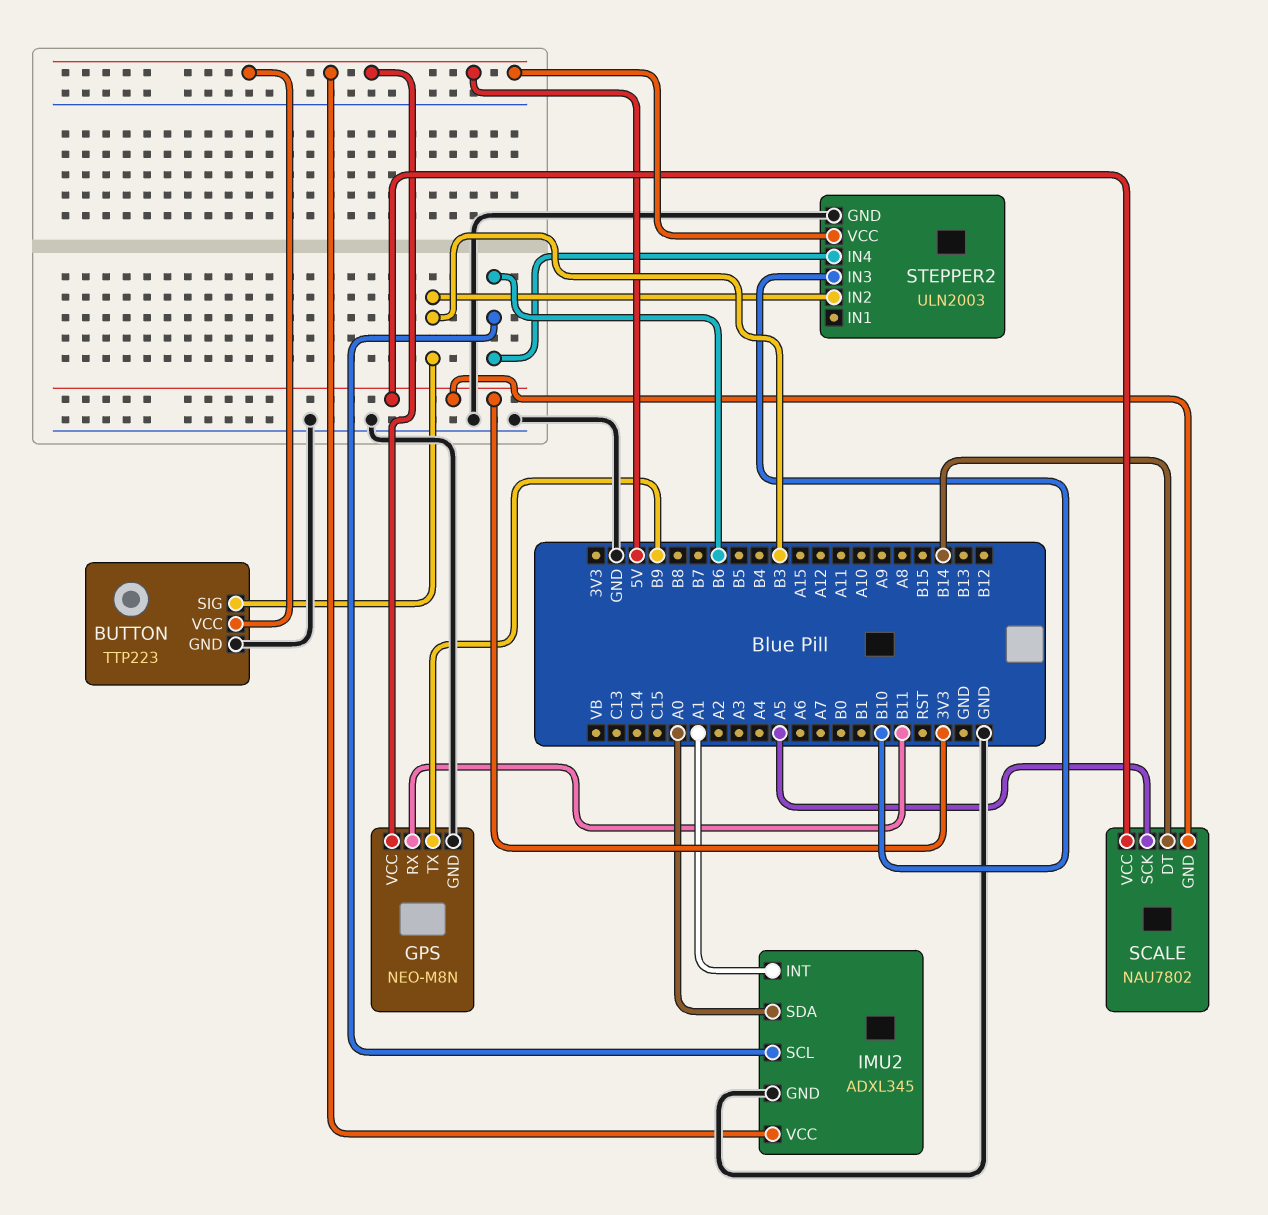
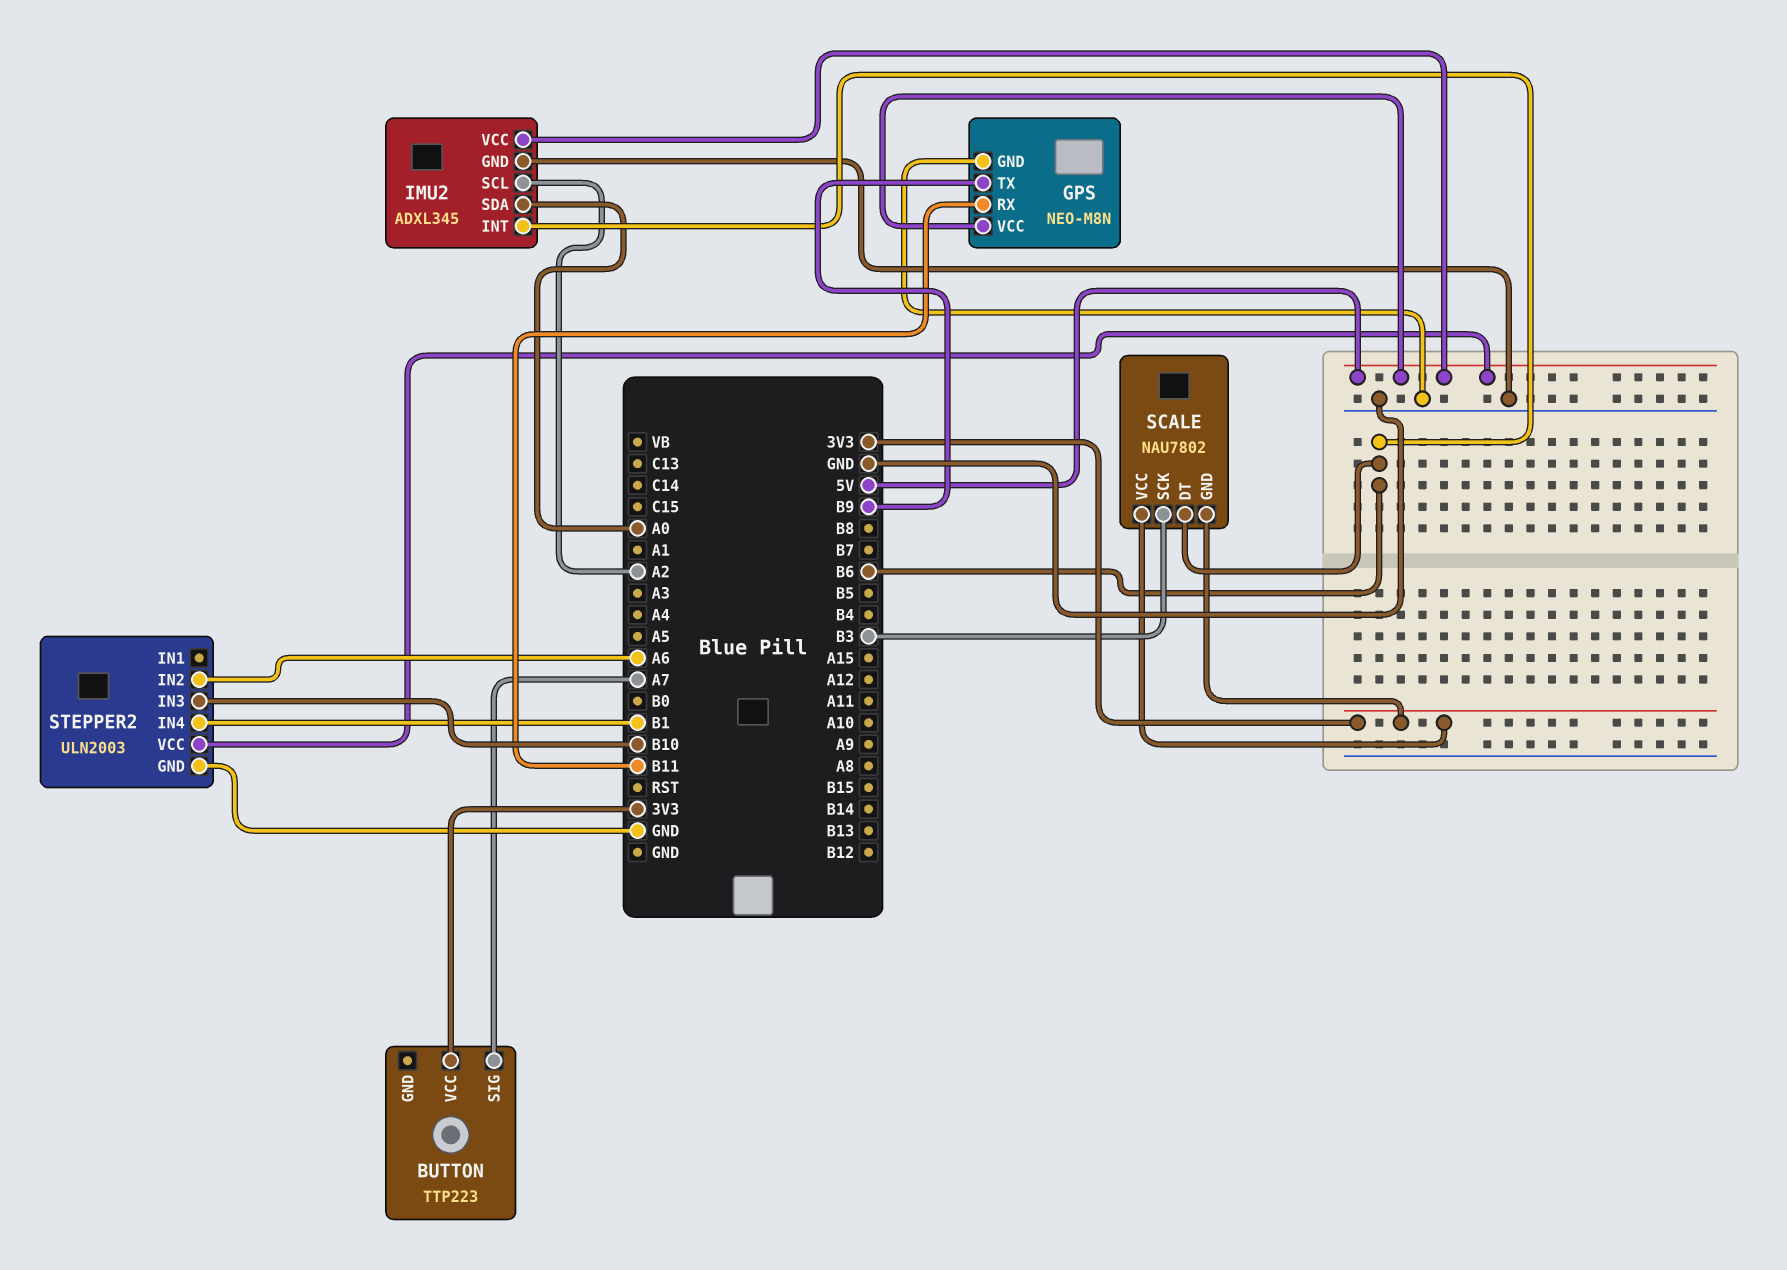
BUTTON pin GND: GND -> none
BUTTON pin SIG: B3 -> A7
BUTTON pin VCC: 5V -> 3V3
IMU2 pin INT: A1 -> B6
IMU2 pin SCL: B6 -> A2
SCALE pin DT: B14 -> B6
SCALE pin SCK: A5 -> B3
STEPPER2 pin IN2: B3 -> A6
STEPPER2 pin IN4: B6 -> B1

